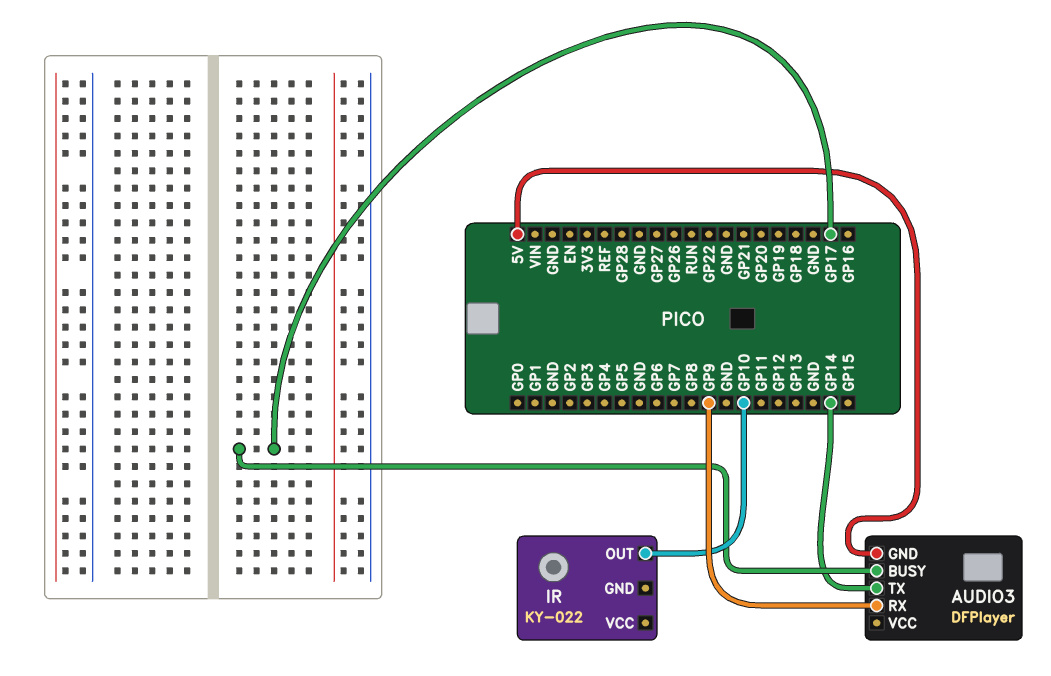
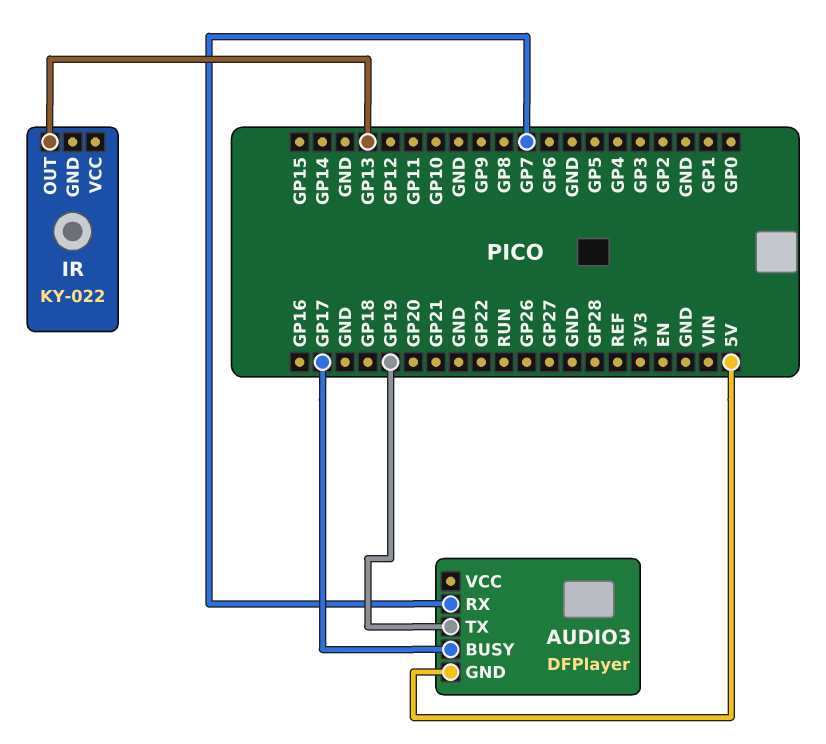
AUDIO3 pin RX: GP9 -> GP7
AUDIO3 pin TX: GP14 -> GP19
IR pin OUT: GP10 -> GP13

